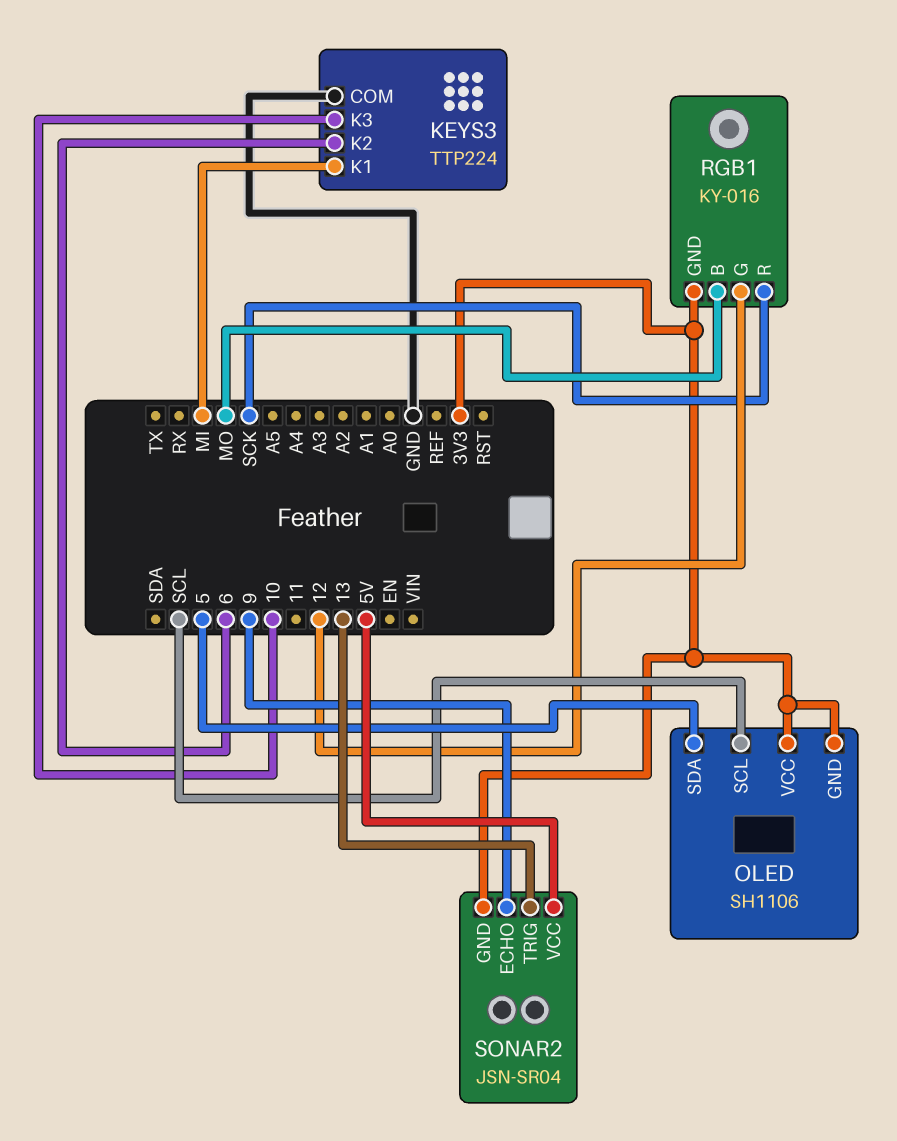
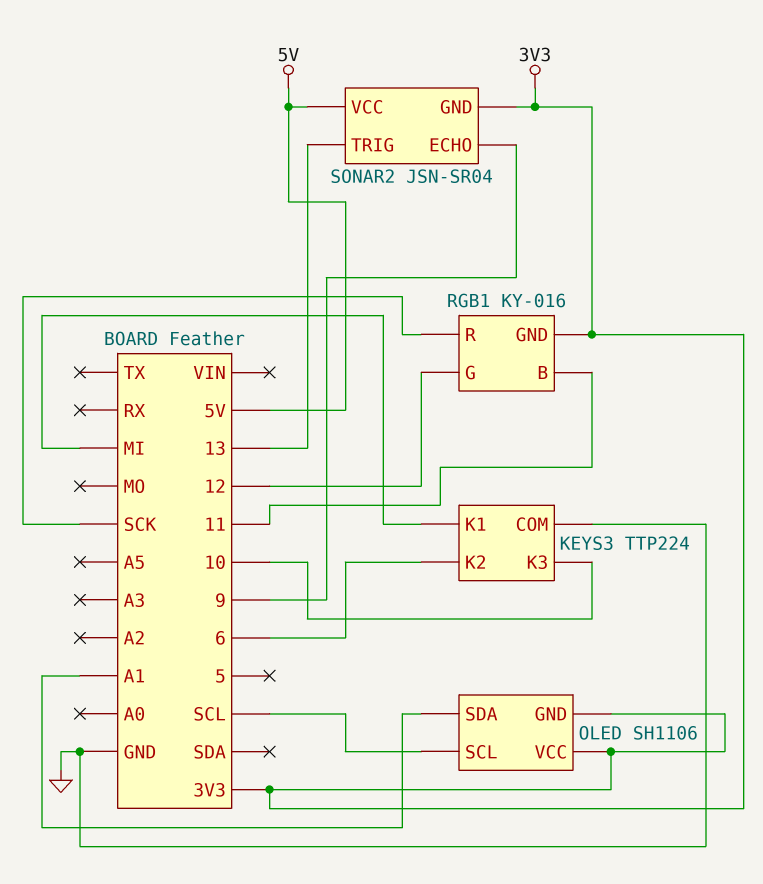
OLED pin SDA: 5 -> A1
RGB1 pin B: MO -> 11

